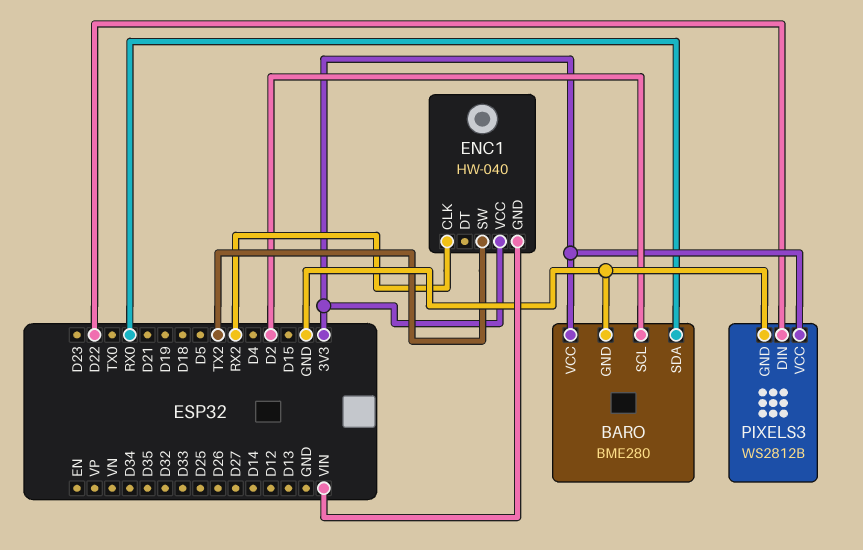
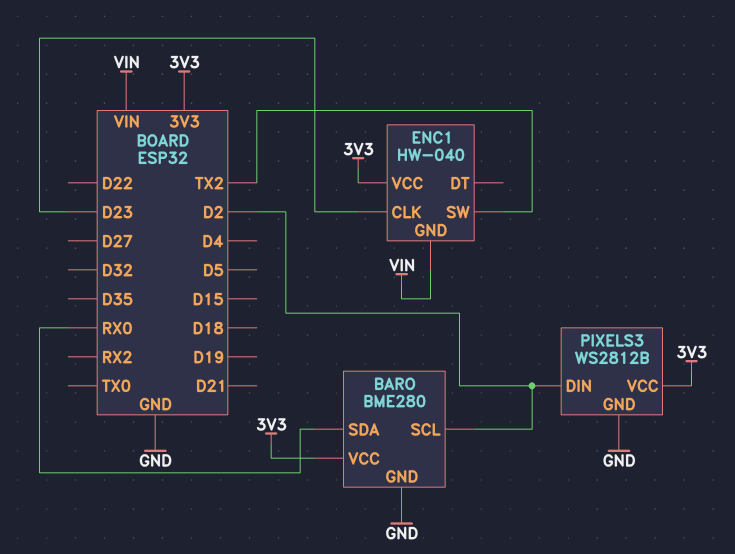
ENC1 pin CLK: RX2 -> D23
PIXELS3 pin DIN: D22 -> D2

